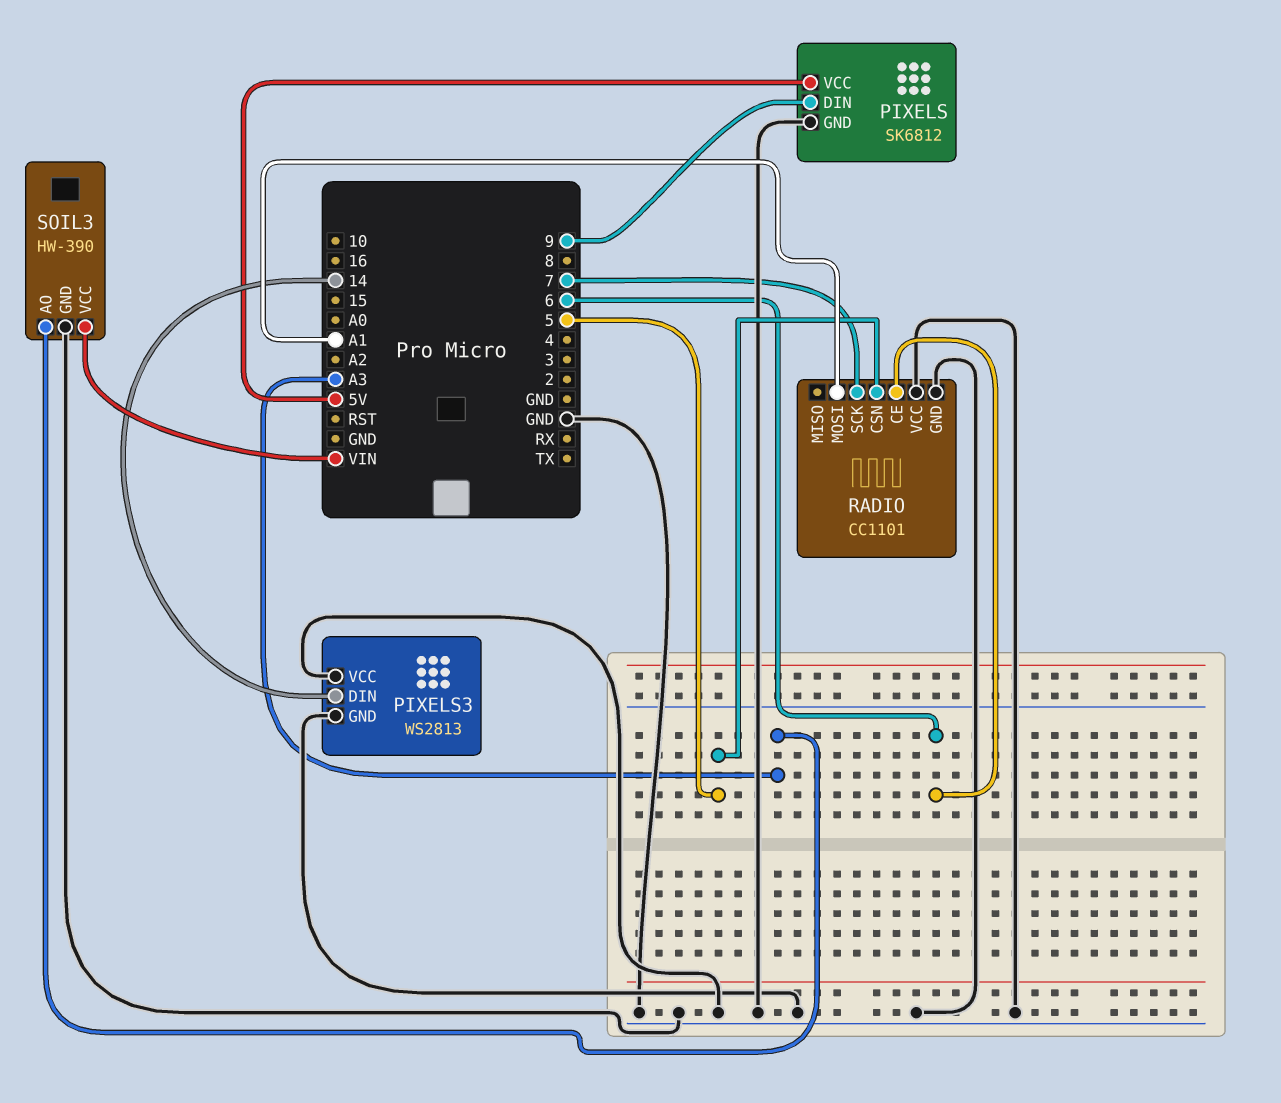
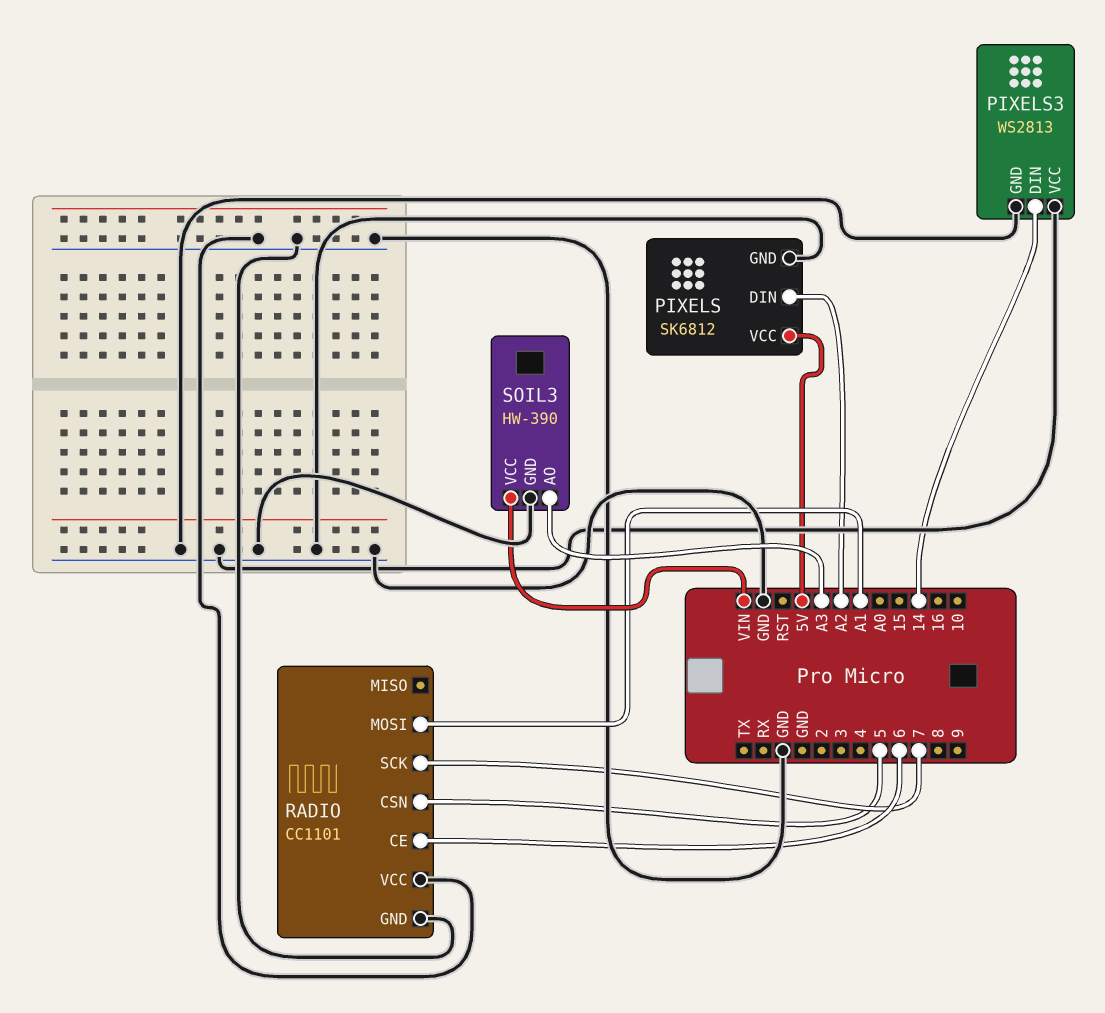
PIXELS pin DIN: 9 -> A2

